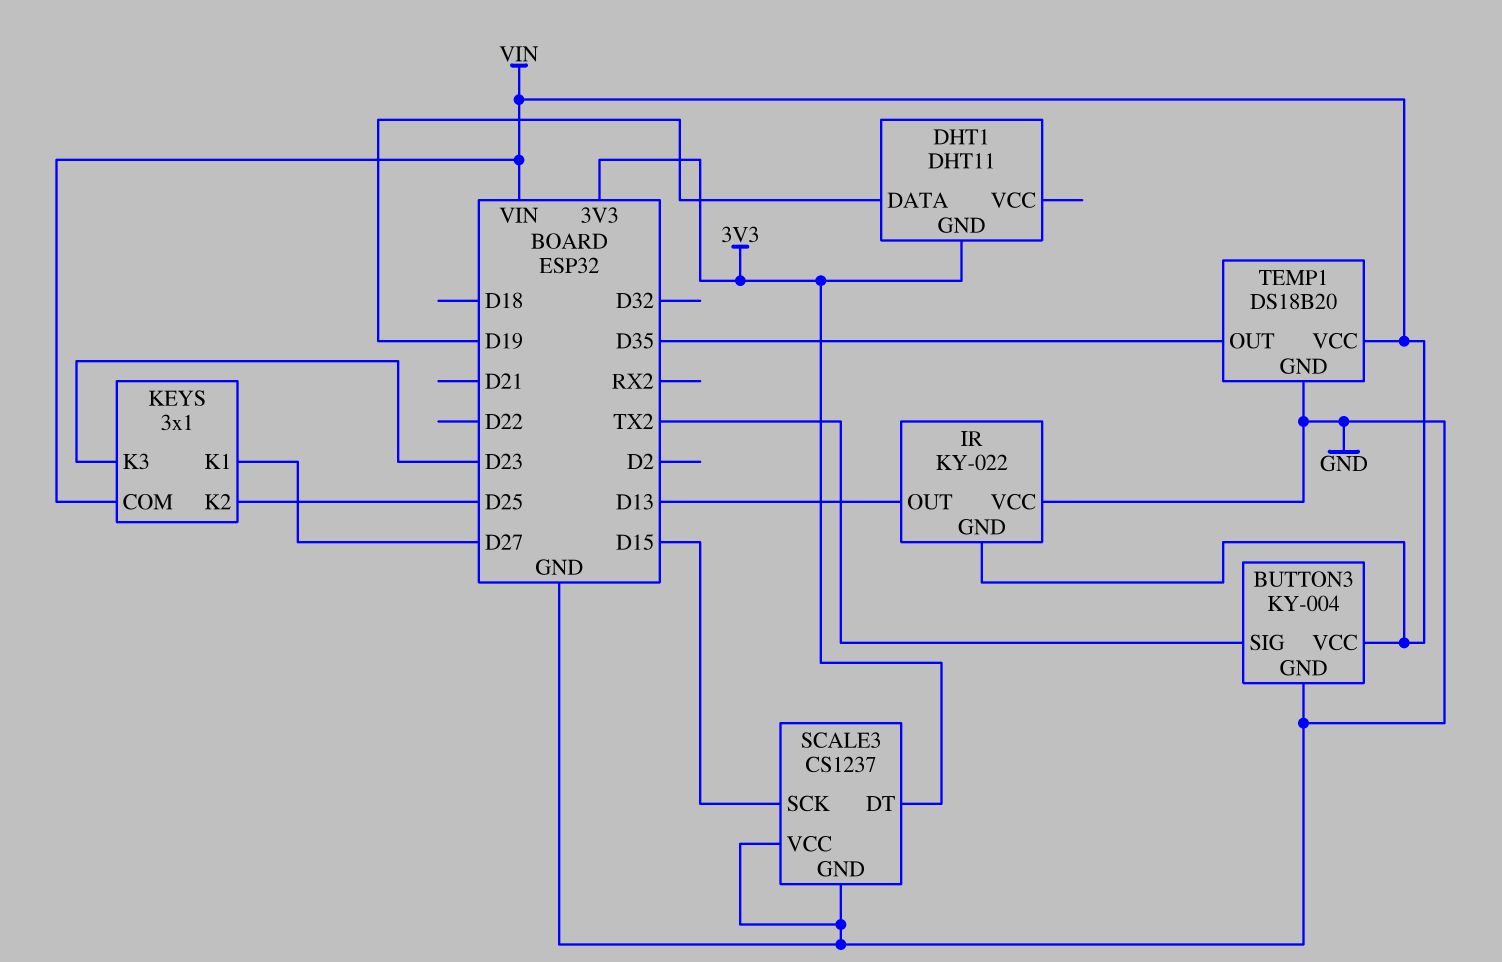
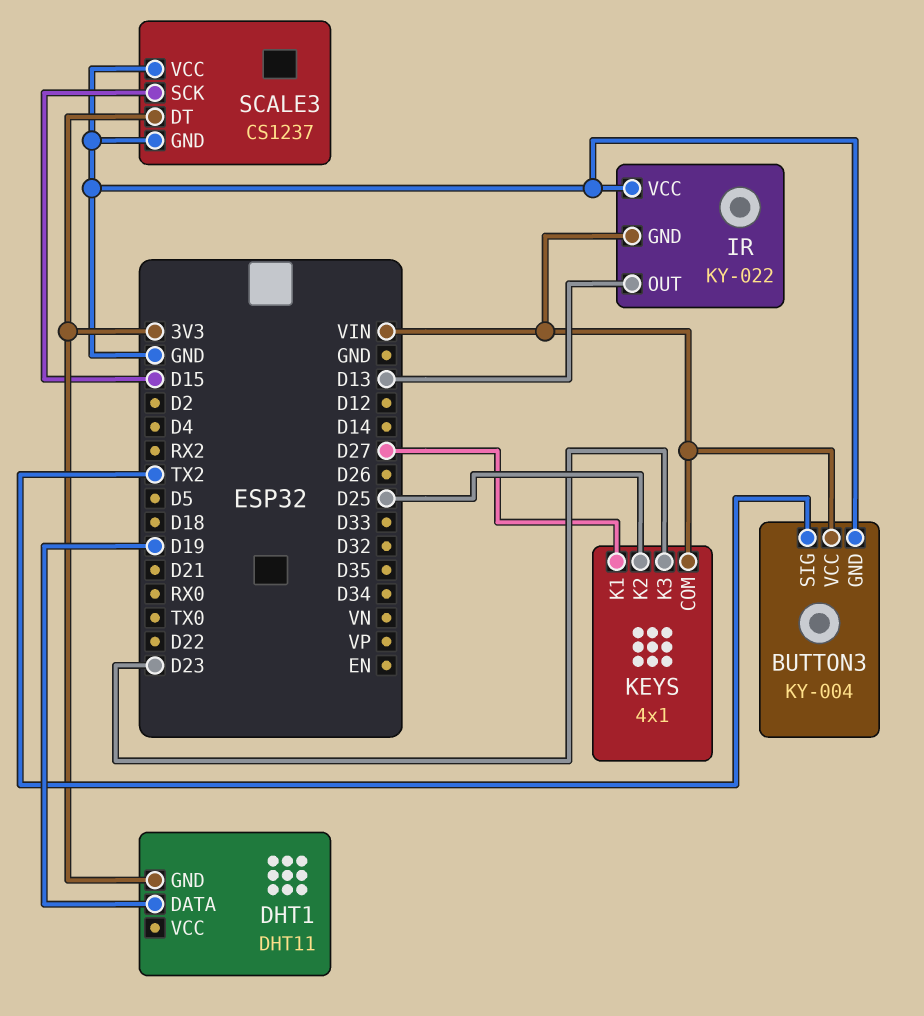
KEYS: 3x1 -> 4x1
TEMP1: DS18B20 -> none
TEMP1 pin GND: GND -> none
TEMP1 pin OUT: D35 -> none
TEMP1 pin VCC: VIN -> none

